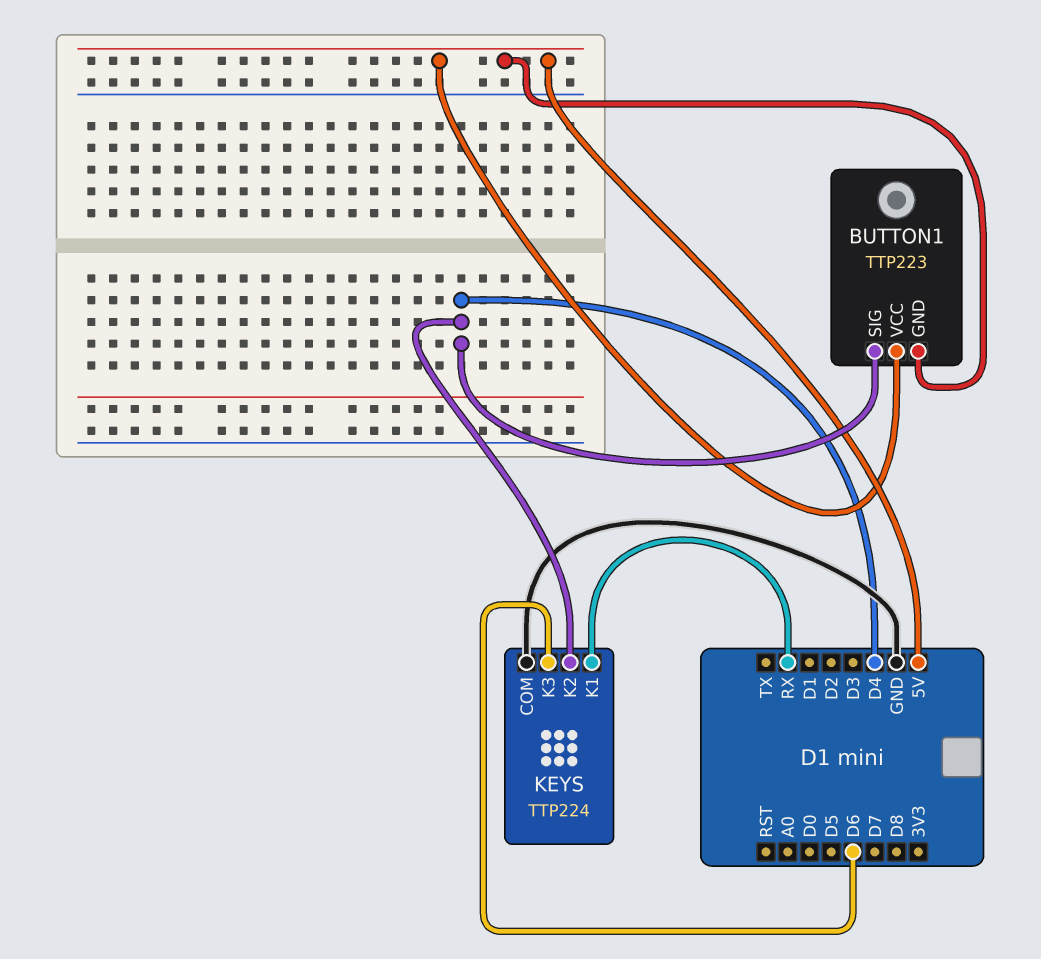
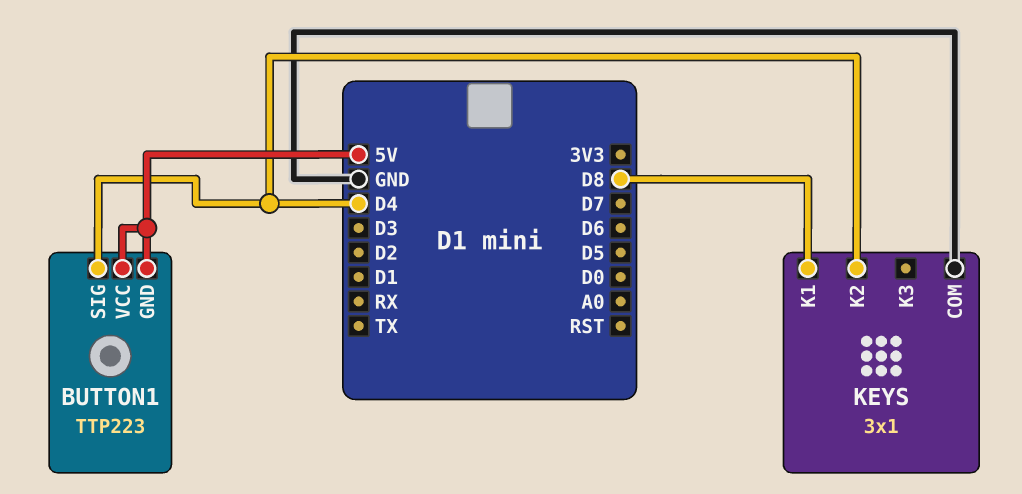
KEYS: TTP224 -> 3x1
KEYS pin K1: RX -> D8
KEYS pin K3: D6 -> none

